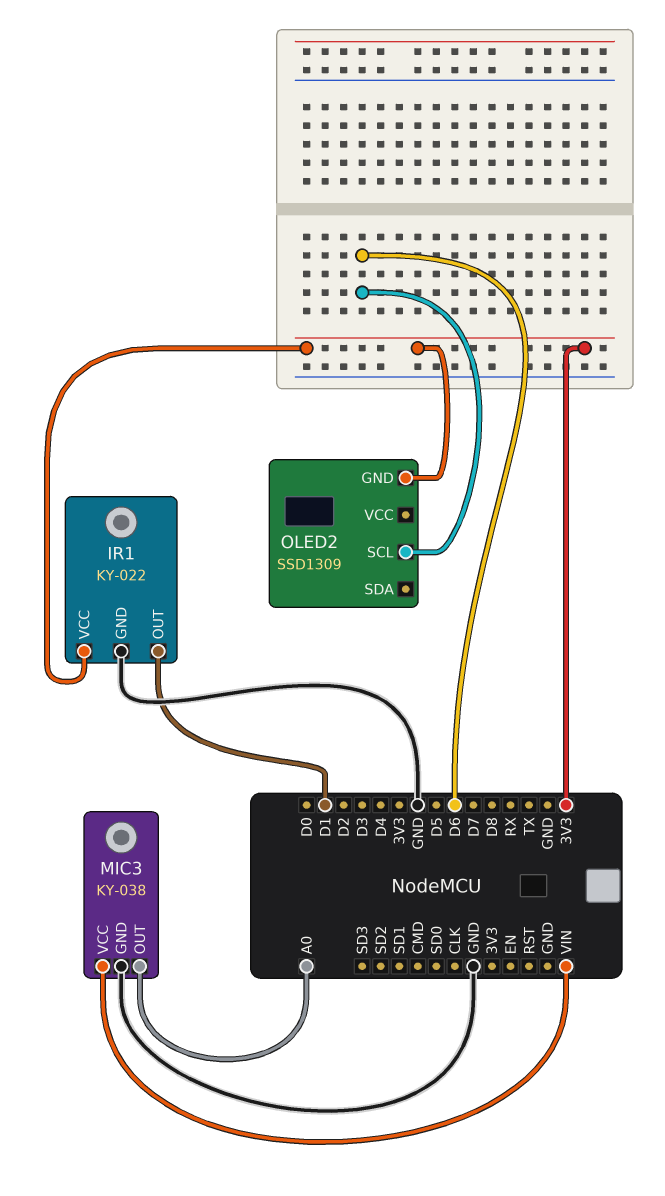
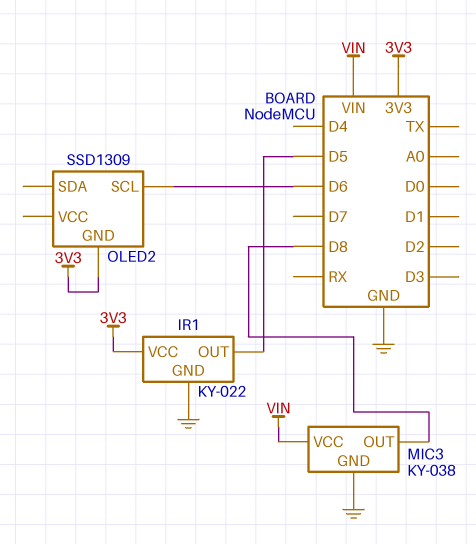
IR1 pin OUT: D1 -> D5
MIC3 pin OUT: A0 -> D8

